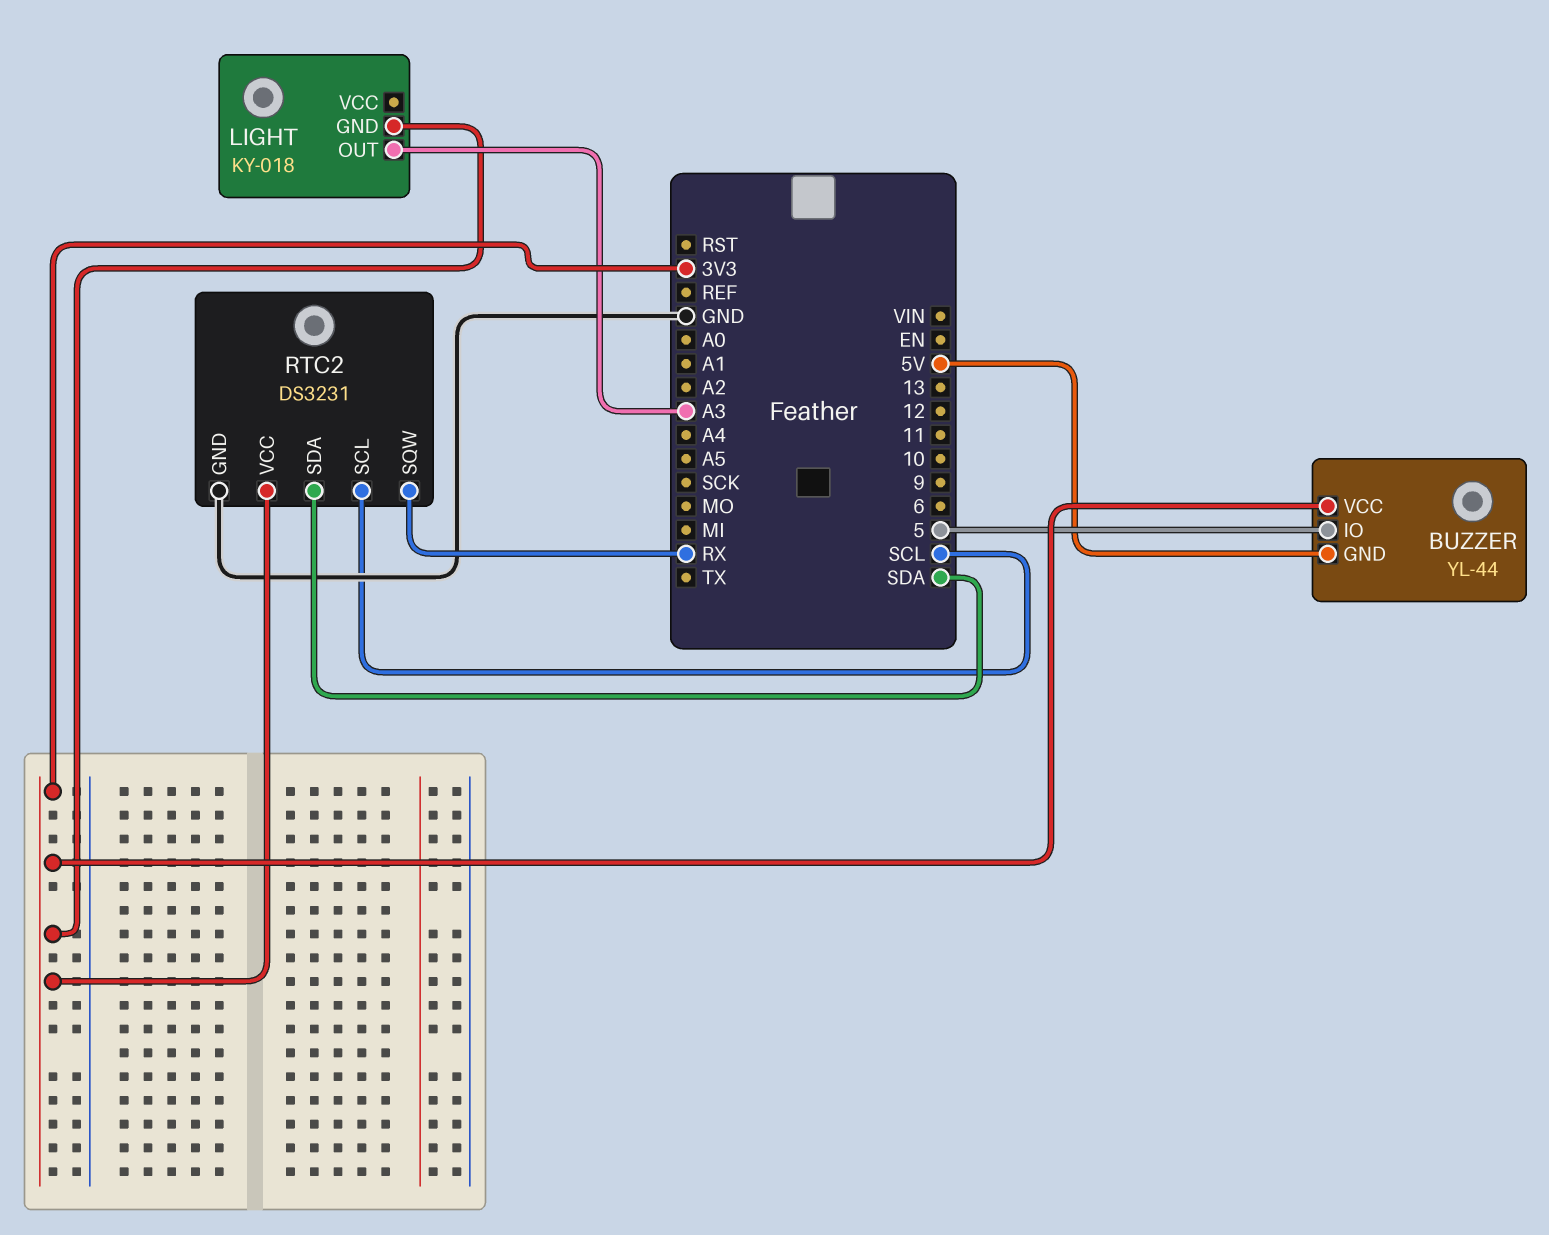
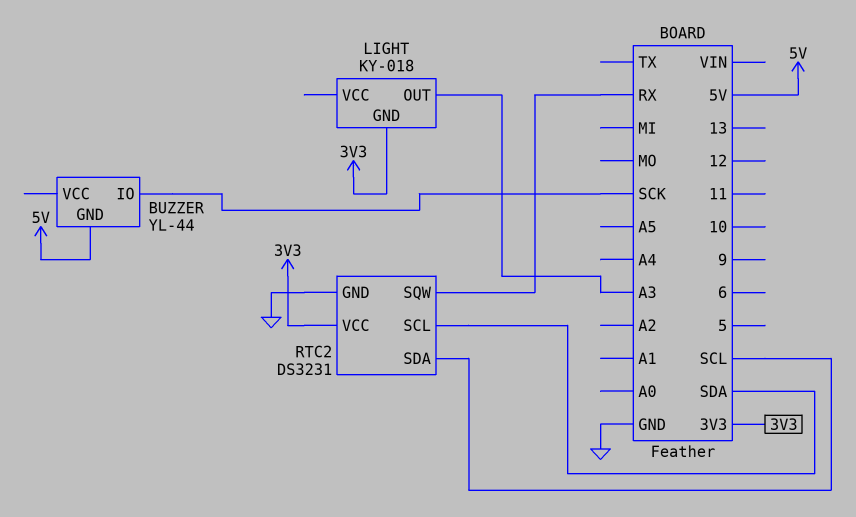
BUZZER pin IO: 5 -> SCK
BUZZER pin VCC: 3V3 -> none
RTC2 pin SCL: SCL -> SDA
RTC2 pin SDA: SDA -> SCL

